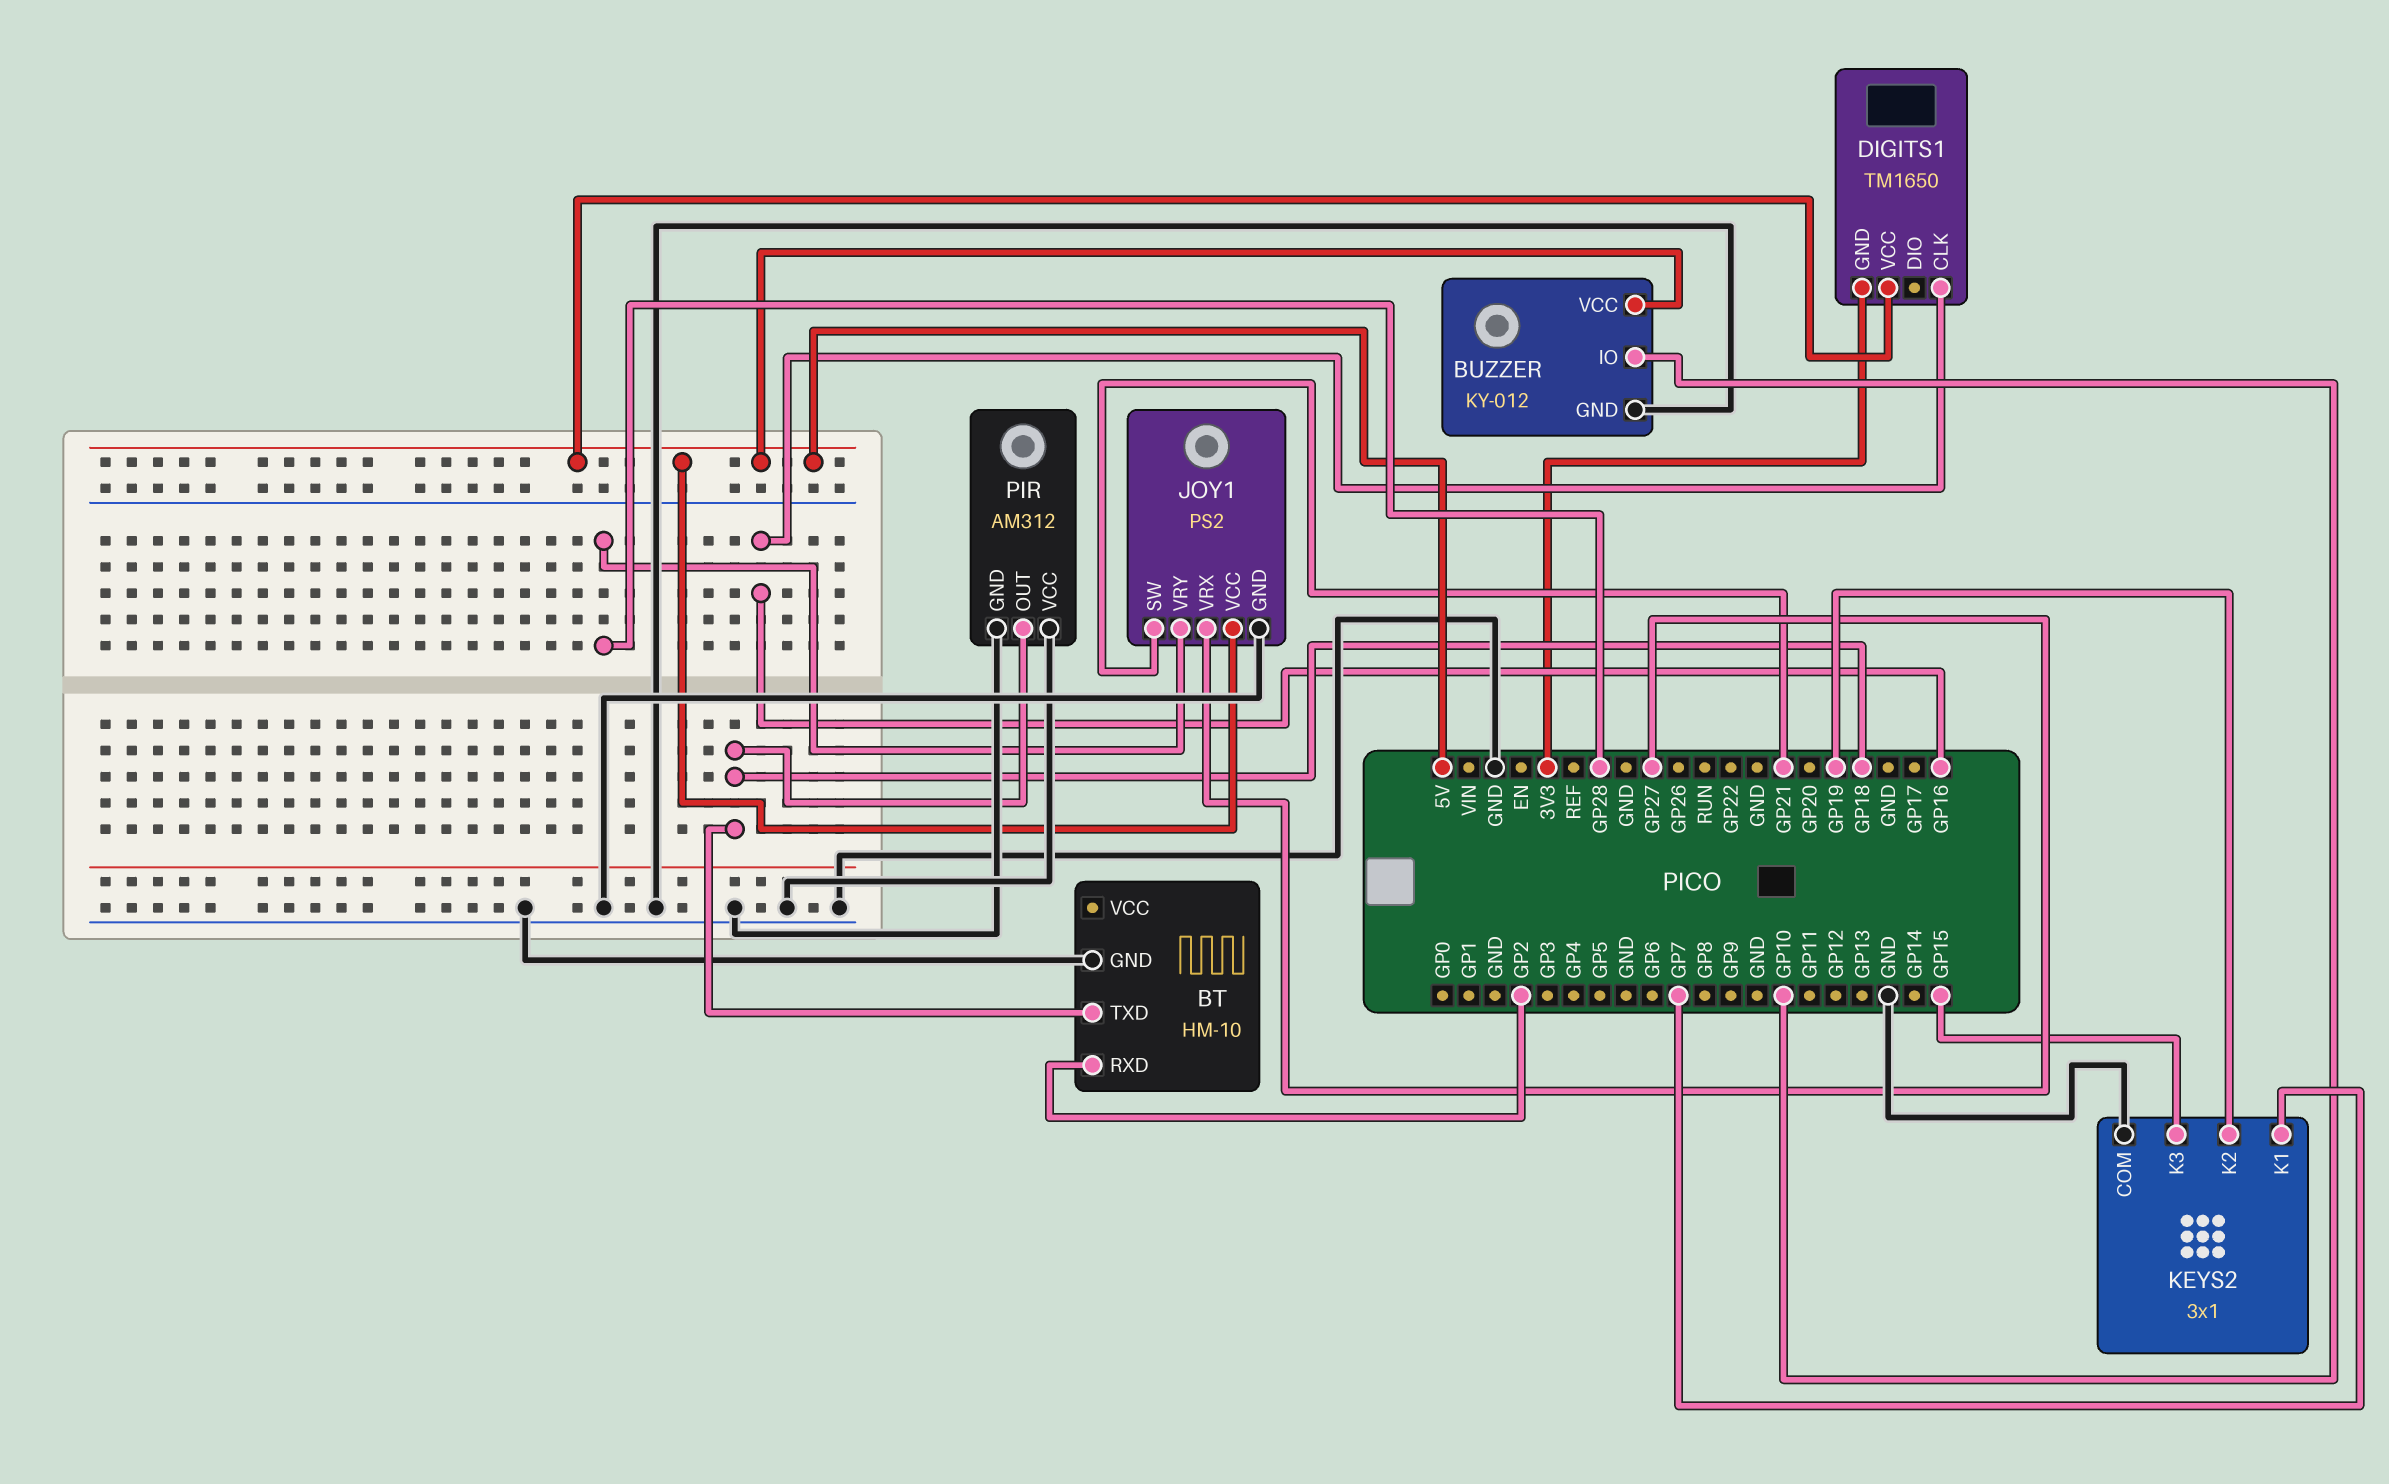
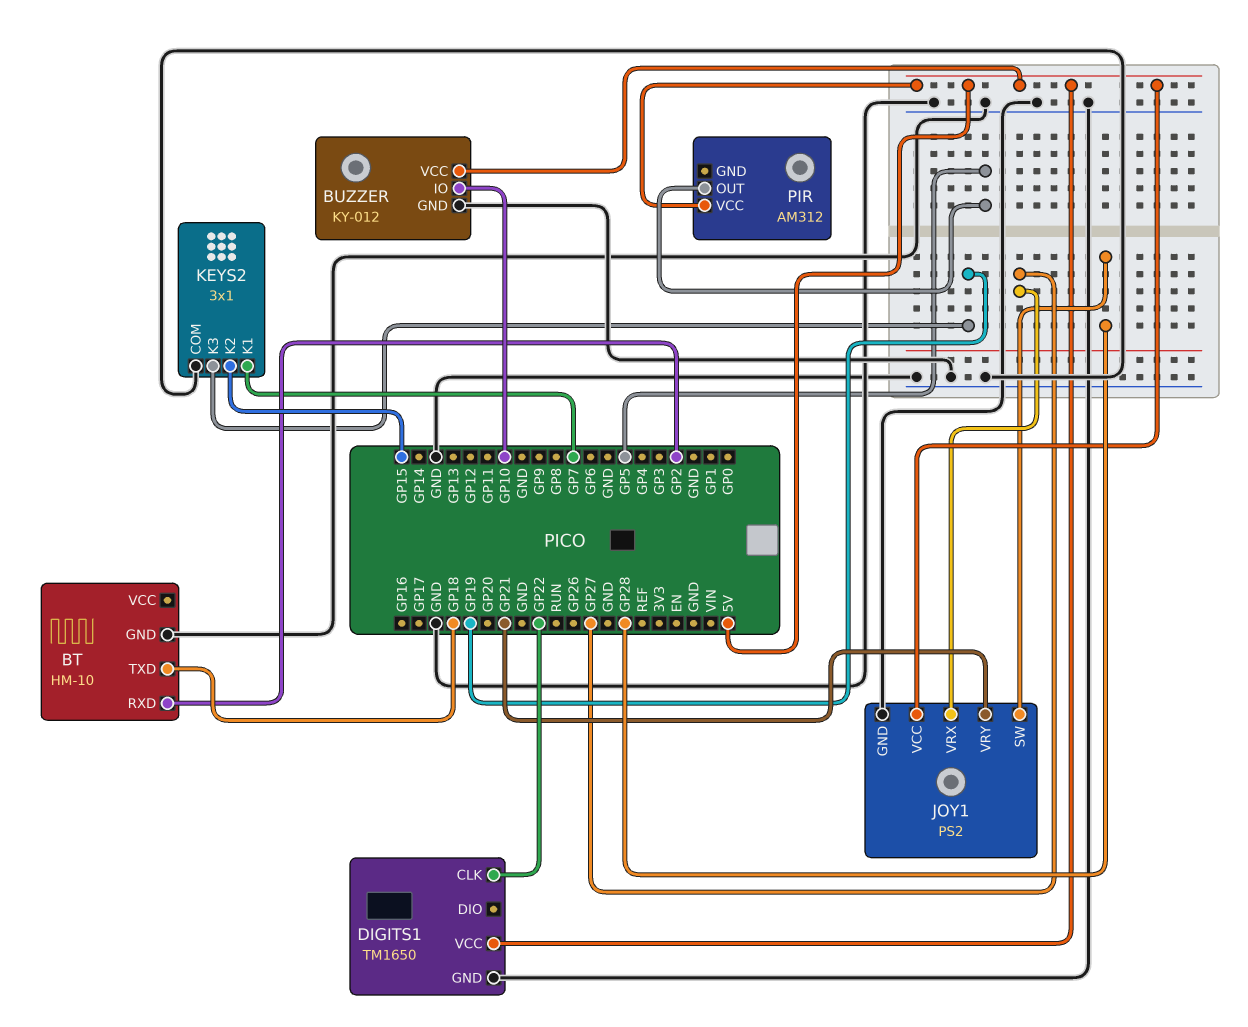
DIGITS1 pin CLK: GP16 -> GP22
DIGITS1 pin GND: 3V3 -> GND
JOY1 pin SW: GP21 -> GP28
JOY1 pin VRY: GP28 -> GP21
KEYS2 pin K2: GP19 -> GP15
KEYS2 pin K3: GP15 -> GP19
PIR pin GND: GND -> none
PIR pin OUT: GP18 -> GP5
PIR pin VCC: GND -> 5V

